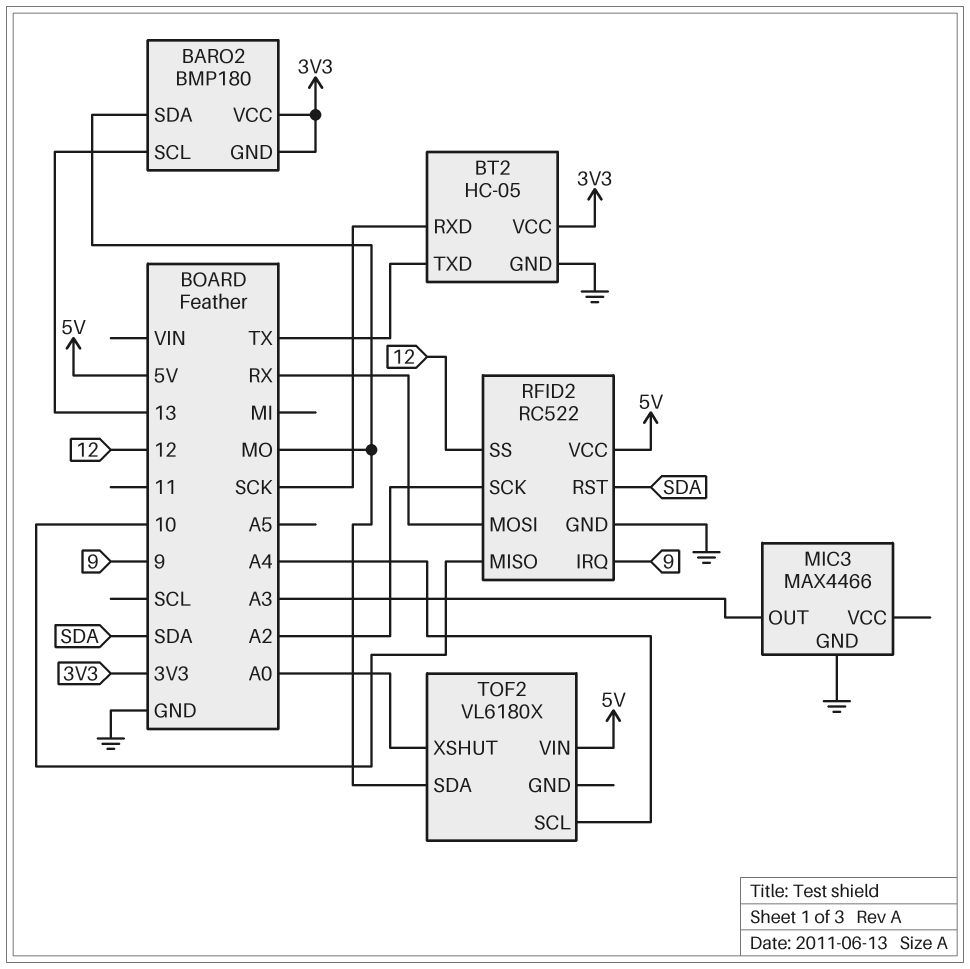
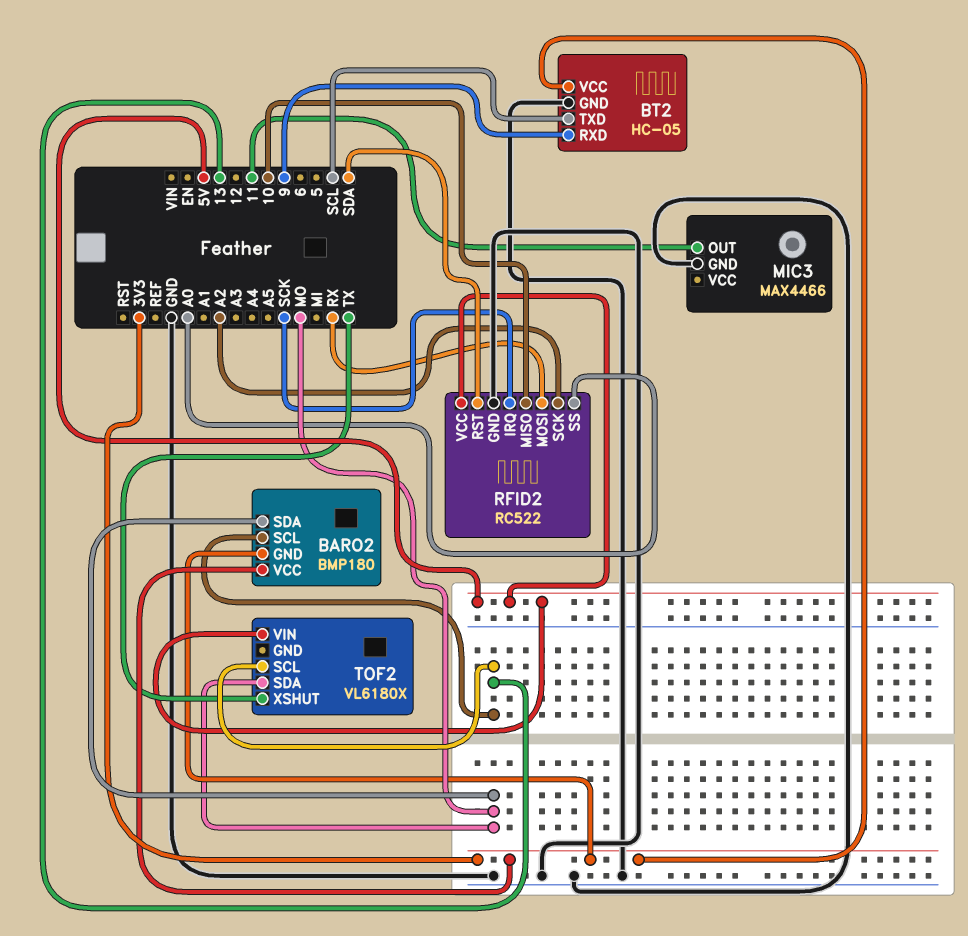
BT2 pin RXD: SCK -> 9
BT2 pin TXD: TX -> SCL
MIC3 pin OUT: A3 -> 11
RFID2 pin IRQ: 9 -> SCK
RFID2 pin SS: 12 -> A0
TOF2 pin SCL: A4 -> 13
TOF2 pin XSHUT: A0 -> TX

